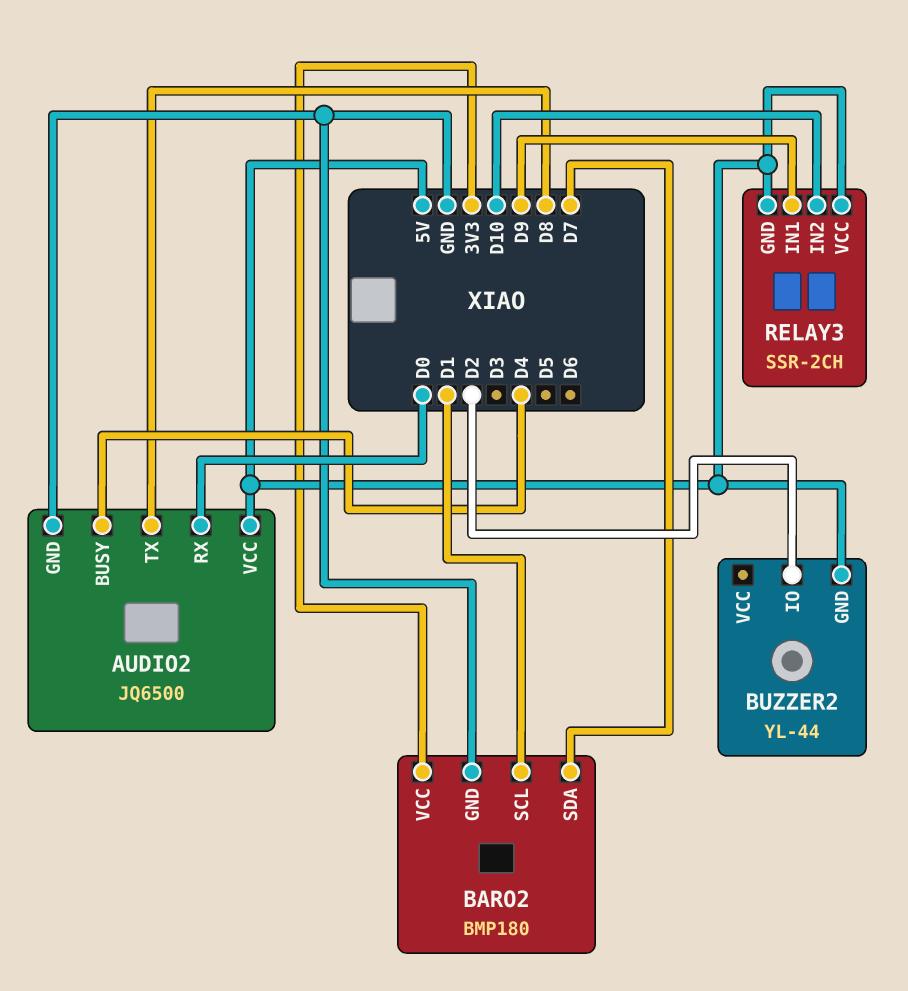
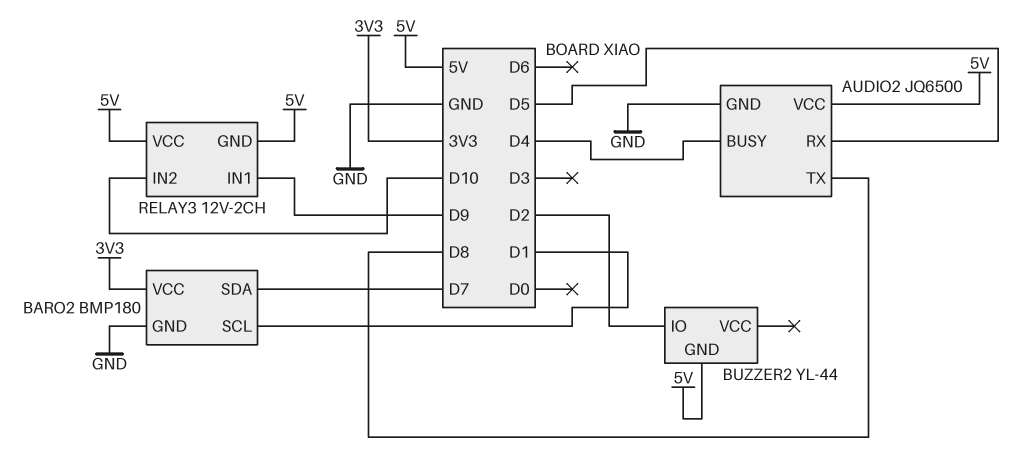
AUDIO2 pin RX: D0 -> D5
RELAY3: SSR-2CH -> 12V-2CH

